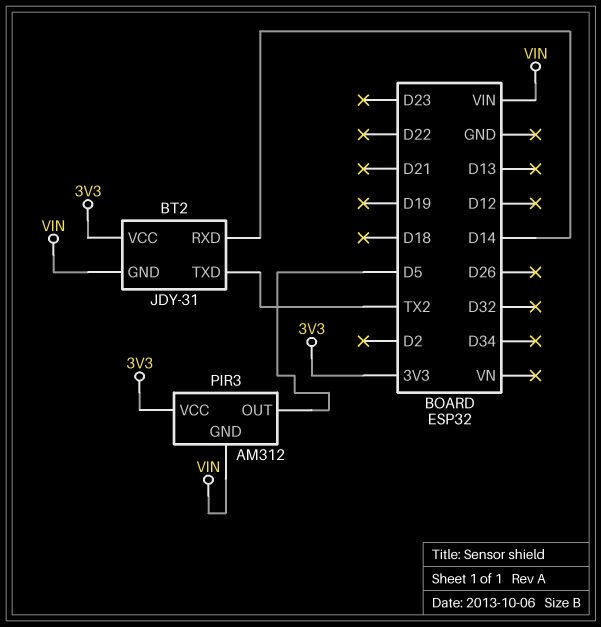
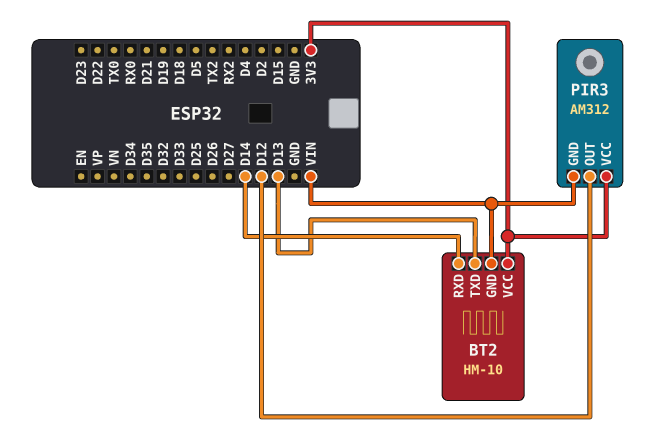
BT2: JDY-31 -> HM-10
BT2 pin TXD: TX2 -> D13
PIR3 pin OUT: D5 -> D12

